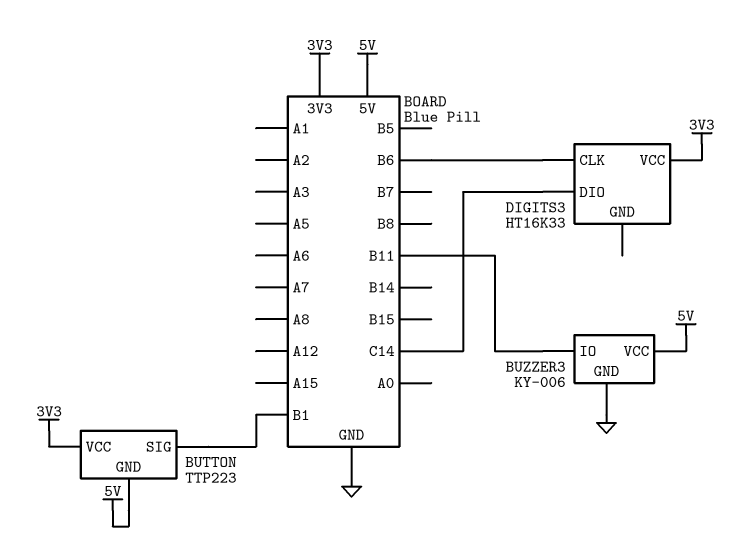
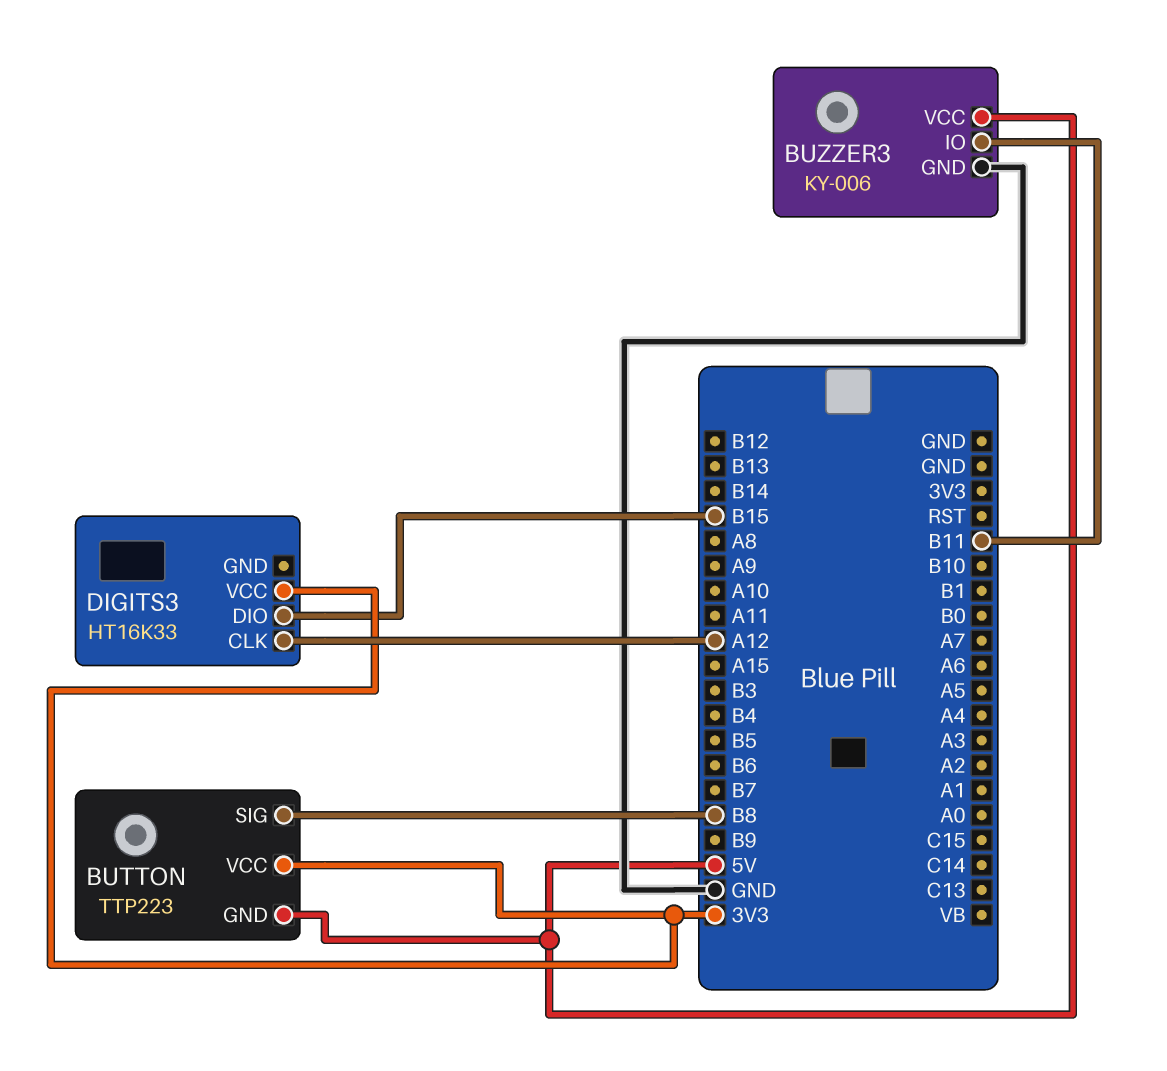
BUTTON pin SIG: B1 -> B8
DIGITS3 pin CLK: B6 -> A12
DIGITS3 pin DIO: C14 -> B15

